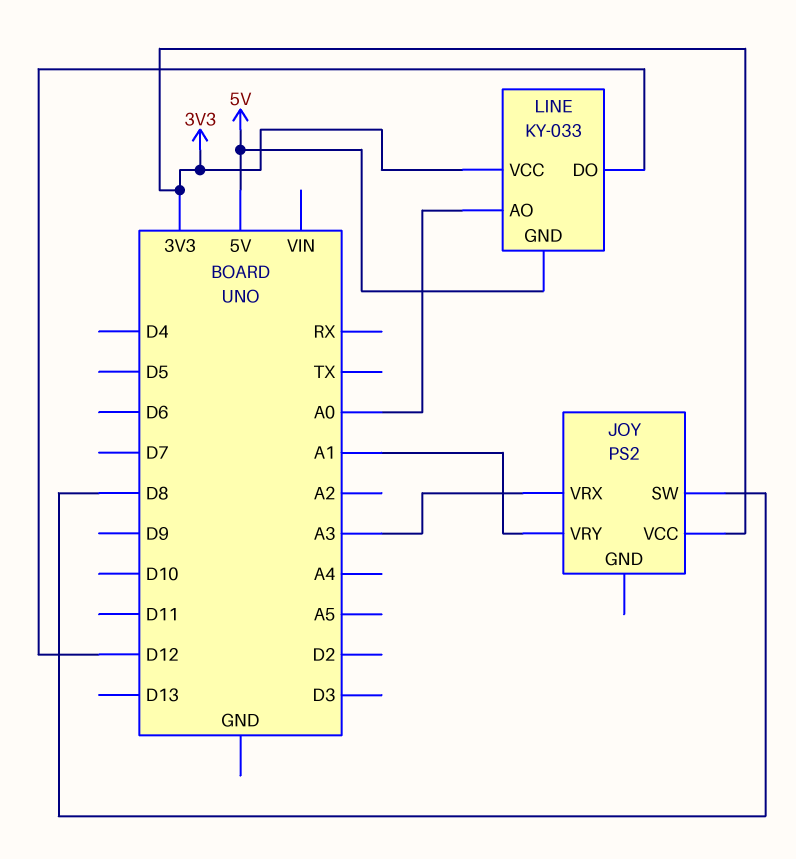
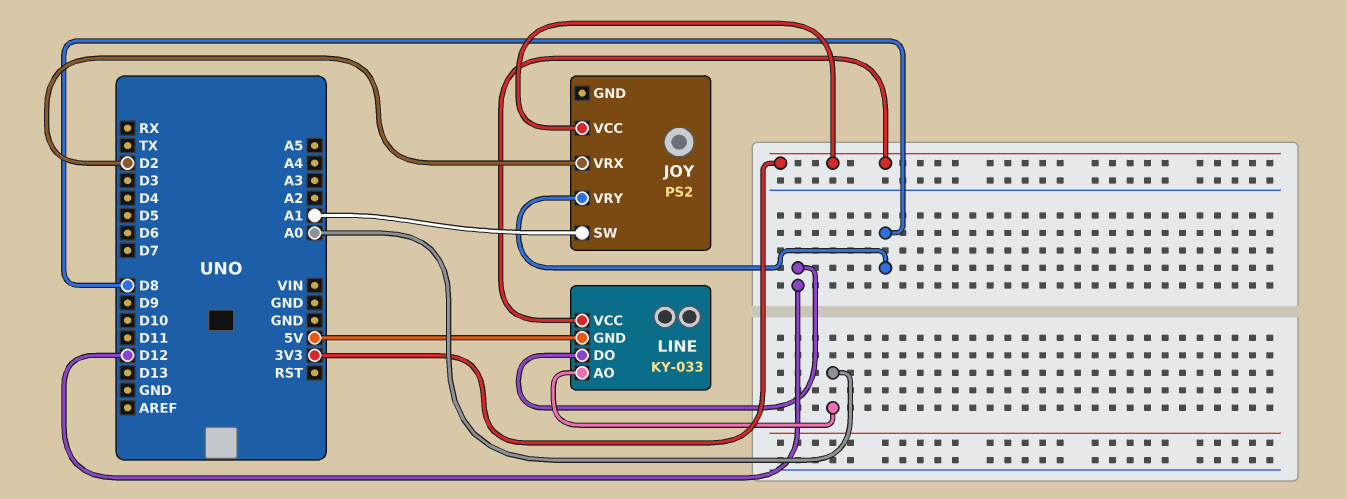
JOY pin SW: D8 -> A1
JOY pin VRX: A3 -> D2
JOY pin VRY: A1 -> D8

